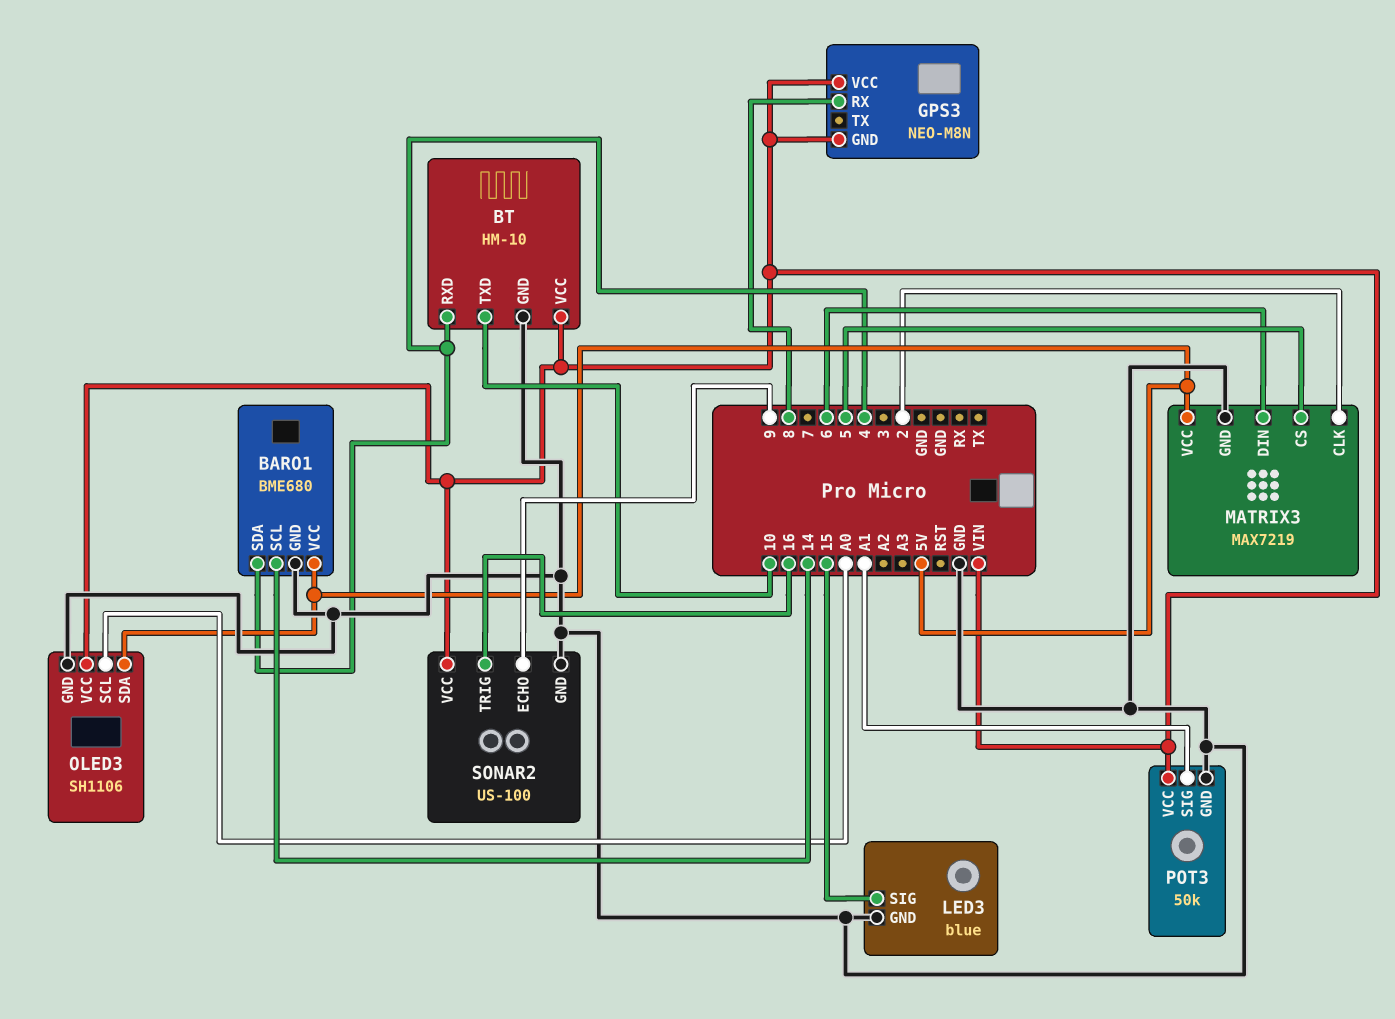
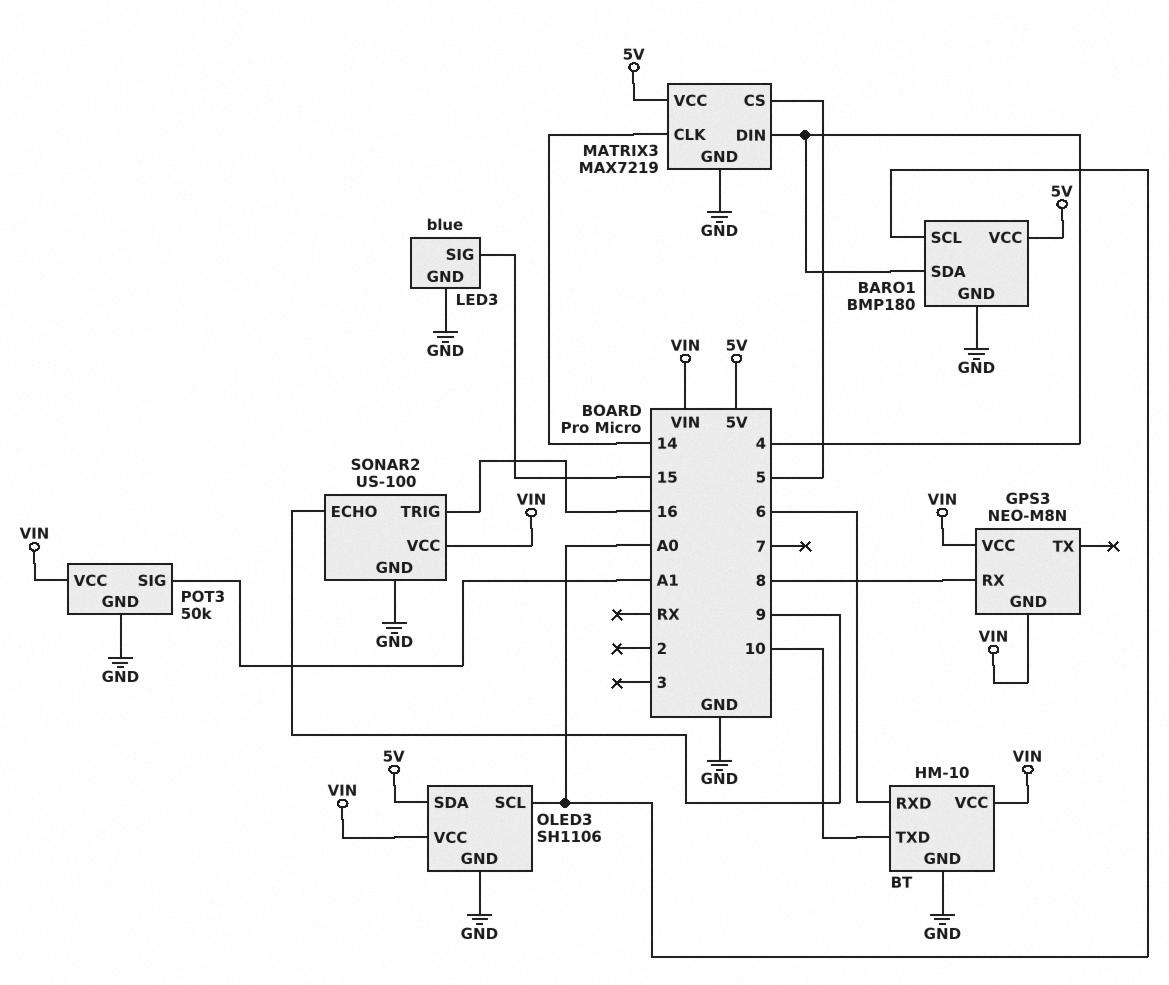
BARO1: BME680 -> BMP180
BARO1 pin SCL: 14 -> A0
BT pin RXD: 4 -> 6
MATRIX3 pin CLK: 2 -> 14
MATRIX3 pin DIN: 6 -> 4

